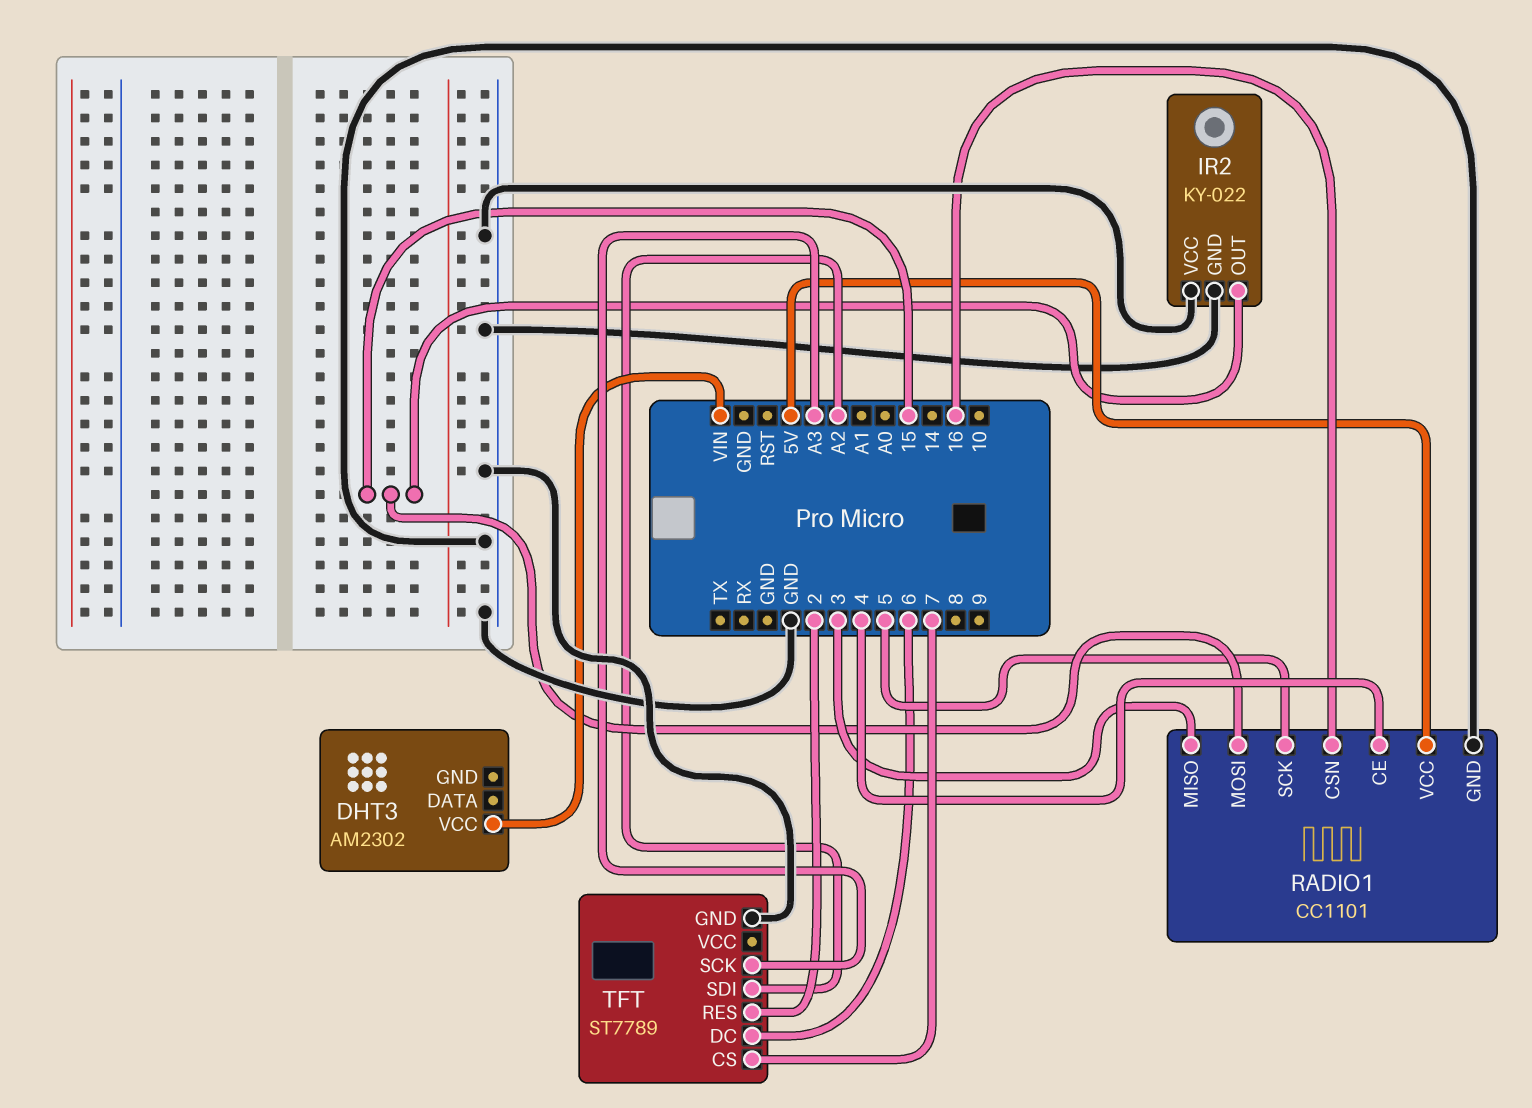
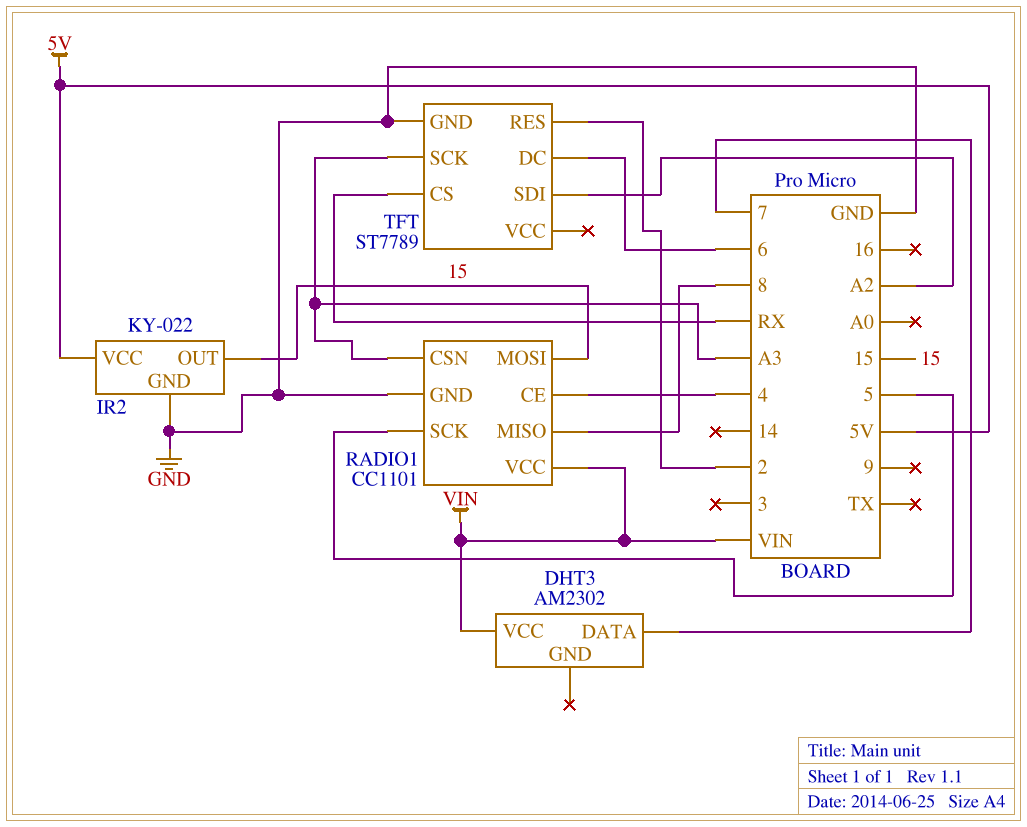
DHT3 pin DATA: none -> 7
IR2 pin VCC: GND -> 5V
RADIO1 pin CSN: 16 -> A3
RADIO1 pin MISO: 3 -> 8
RADIO1 pin VCC: 5V -> VIN
TFT pin CS: 7 -> RX

